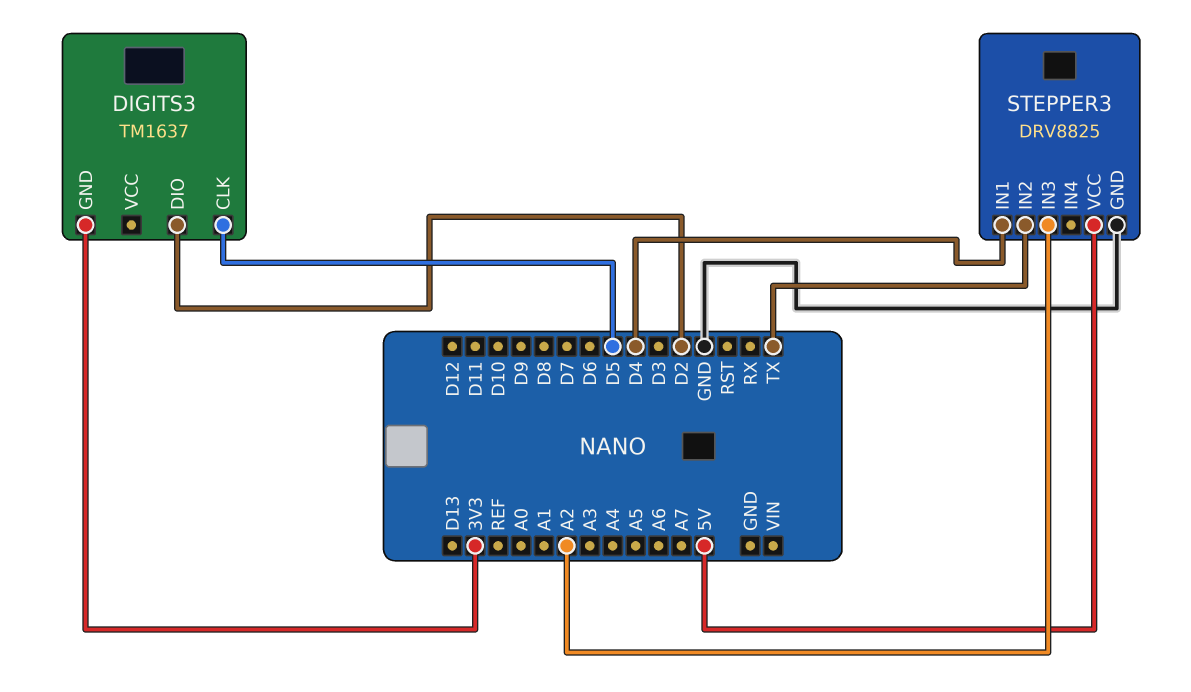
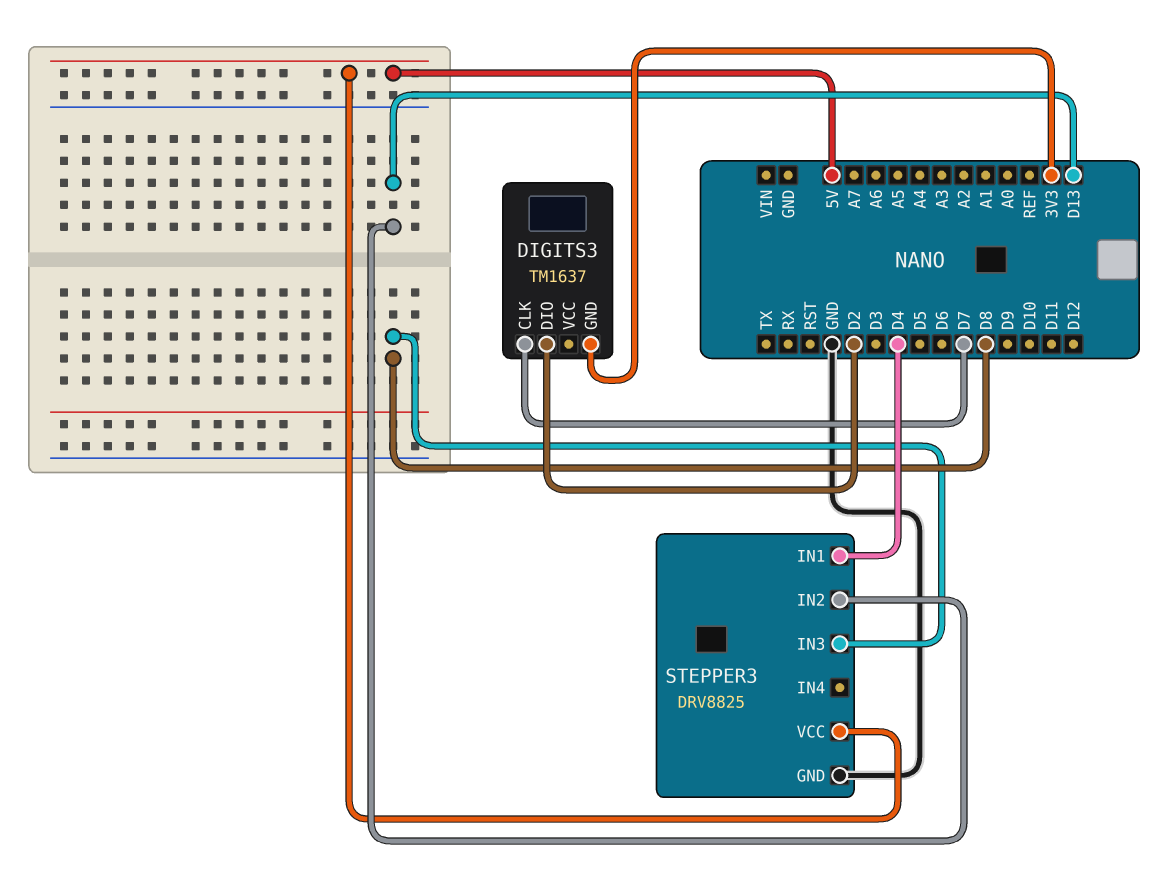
DIGITS3 pin CLK: D5 -> D7
STEPPER3 pin IN2: TX -> D13
STEPPER3 pin IN3: A2 -> D8

